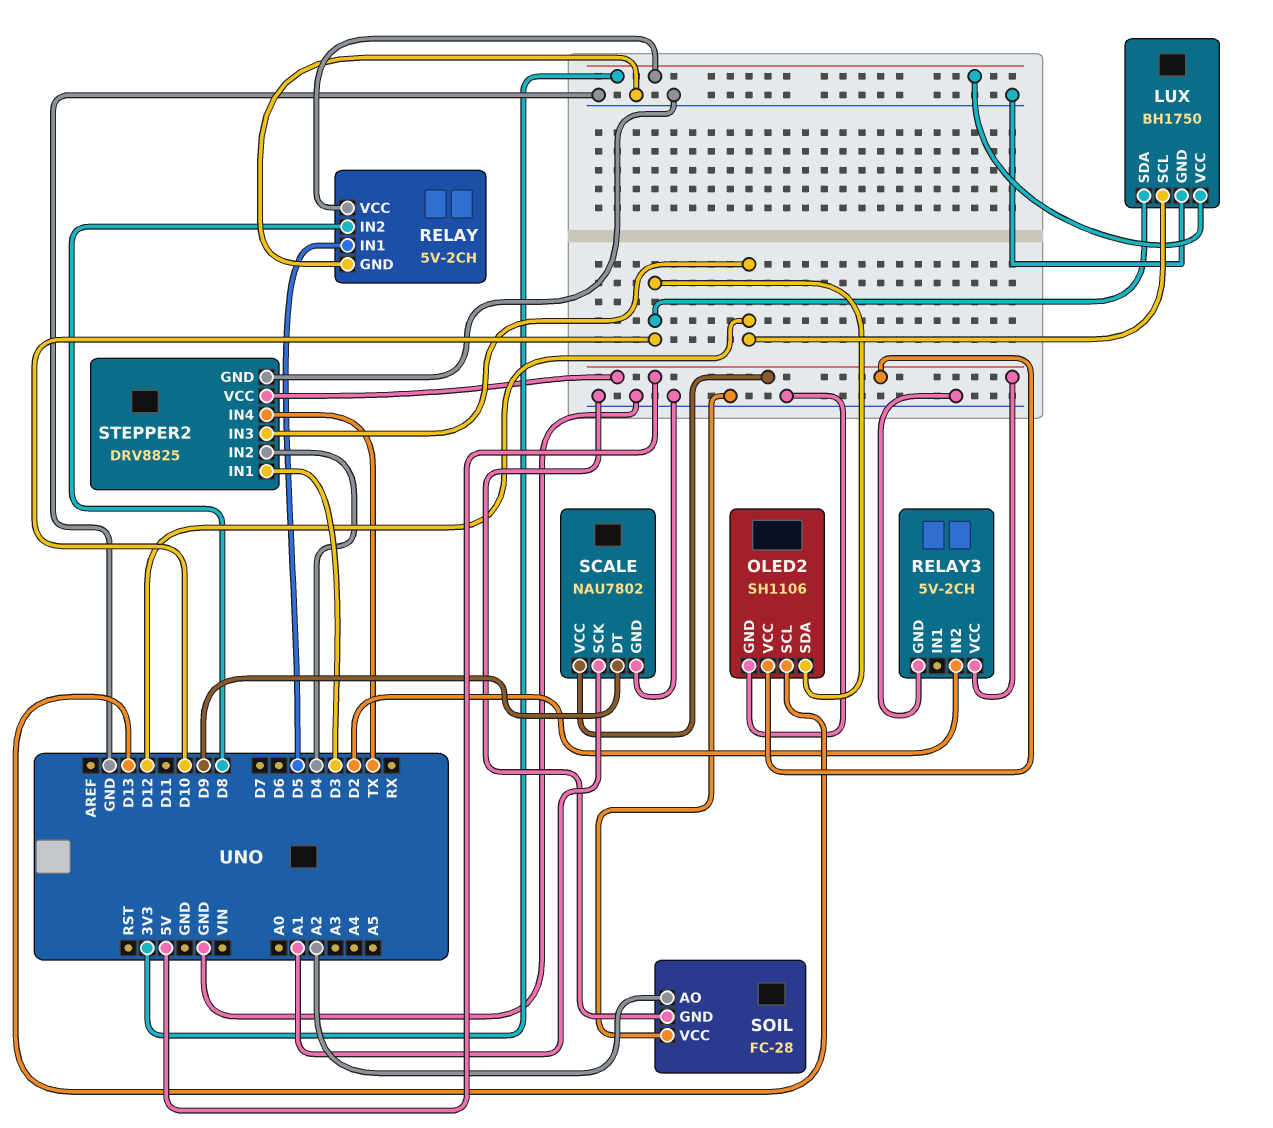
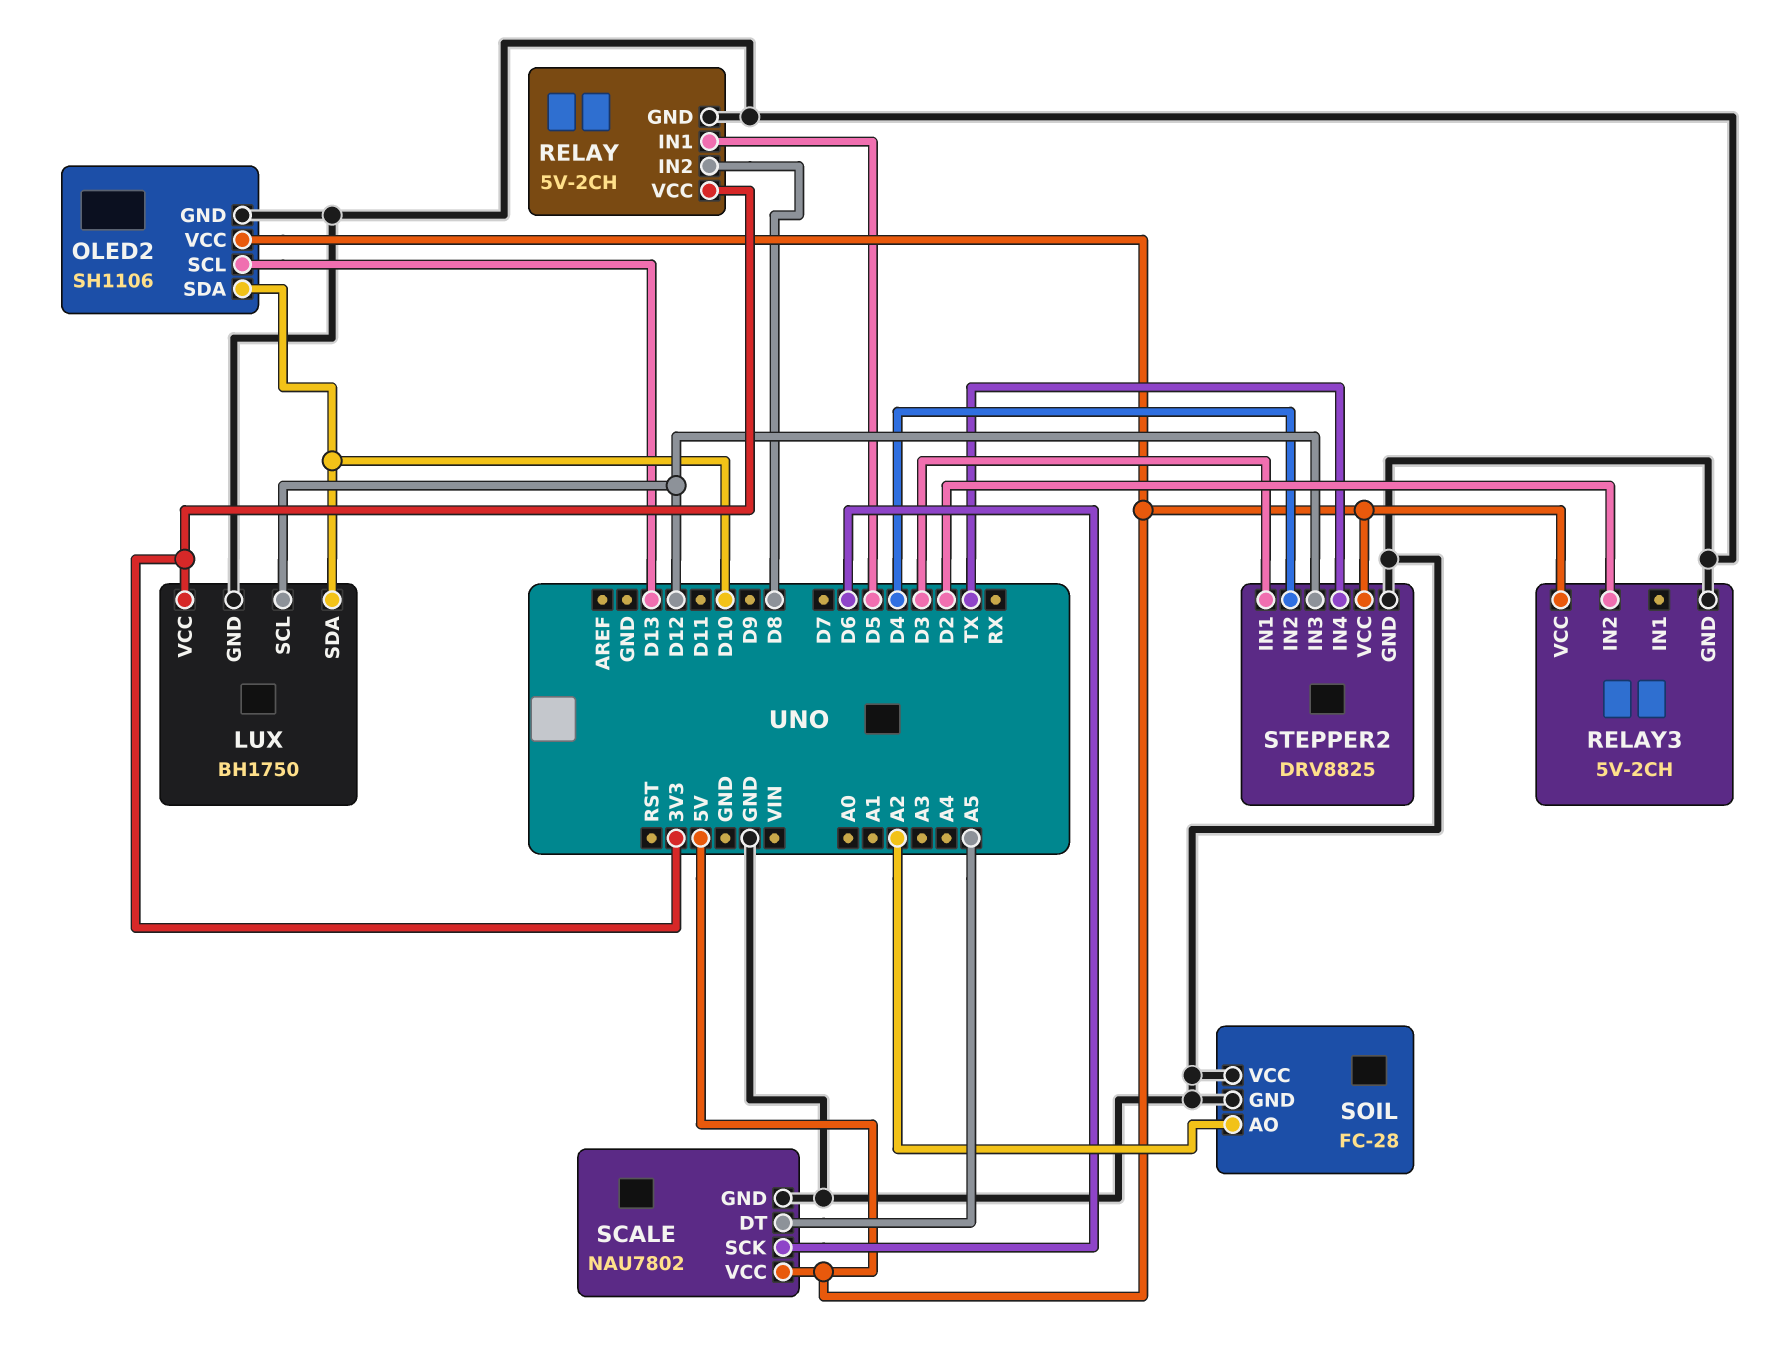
SCALE pin DT: D9 -> A5
SCALE pin SCK: A1 -> D6

